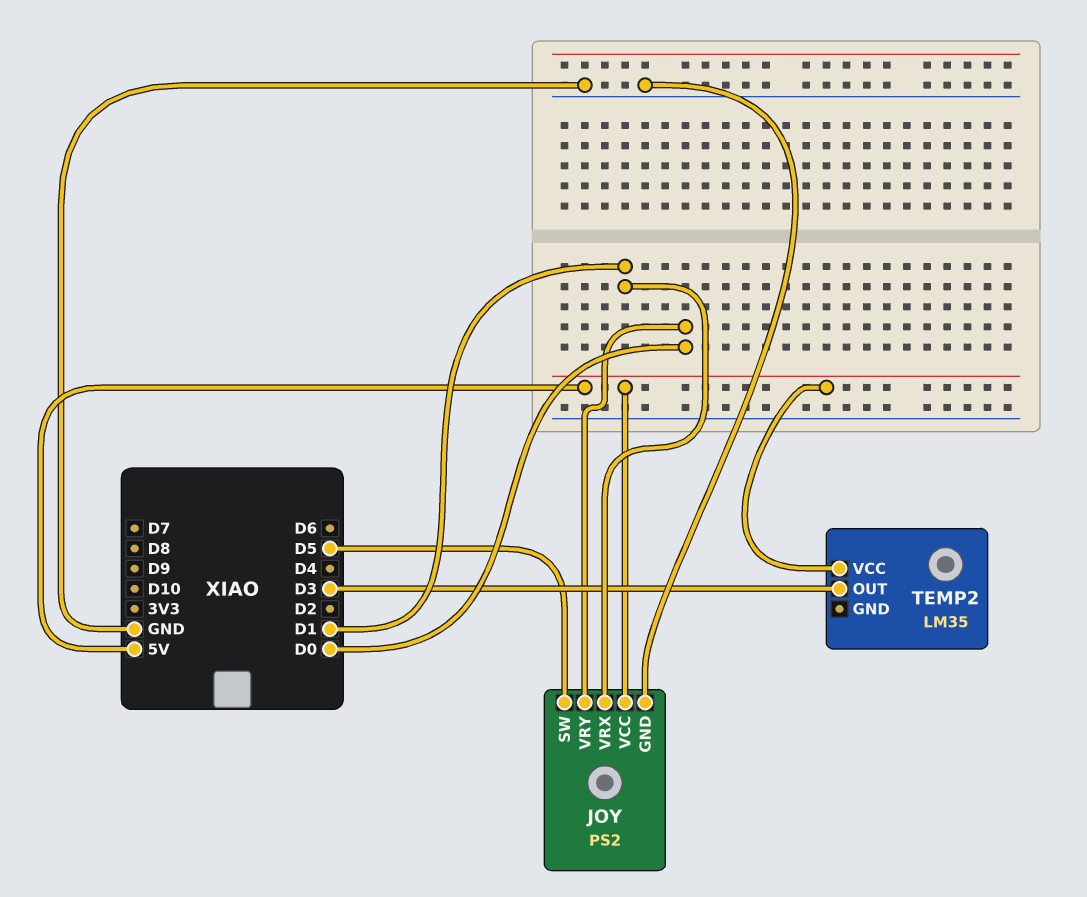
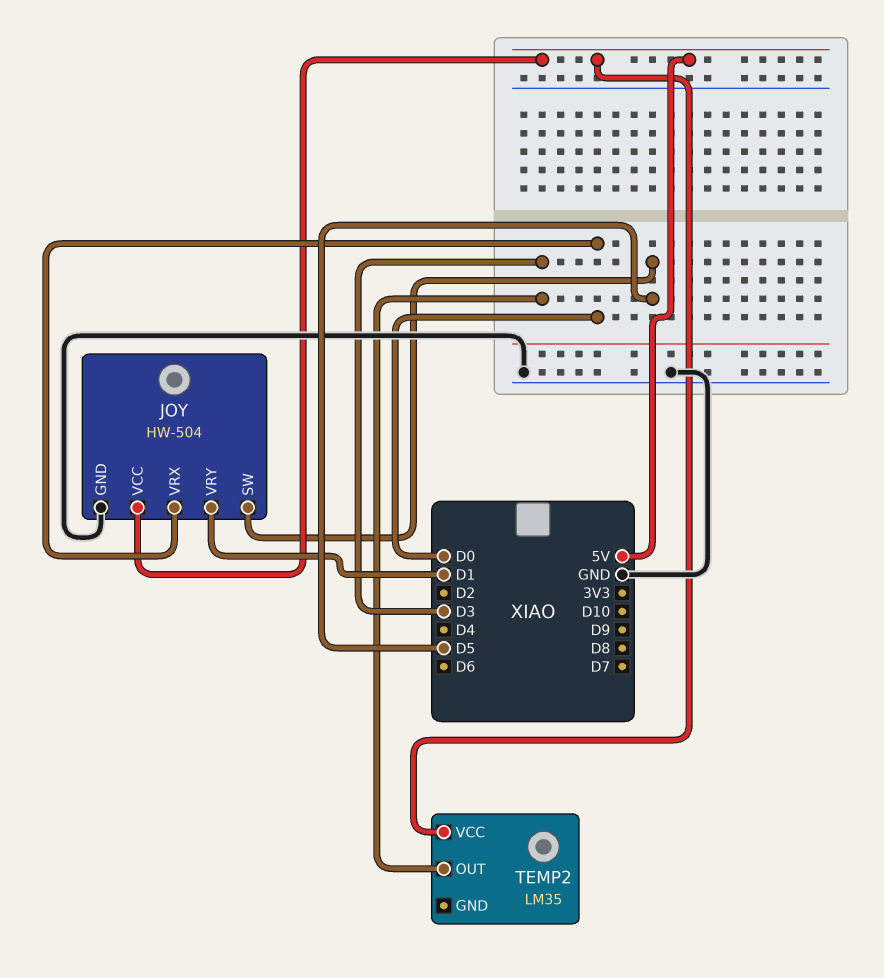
JOY: PS2 -> HW-504
JOY pin VRX: D1 -> D0
JOY pin VRY: D0 -> D1

